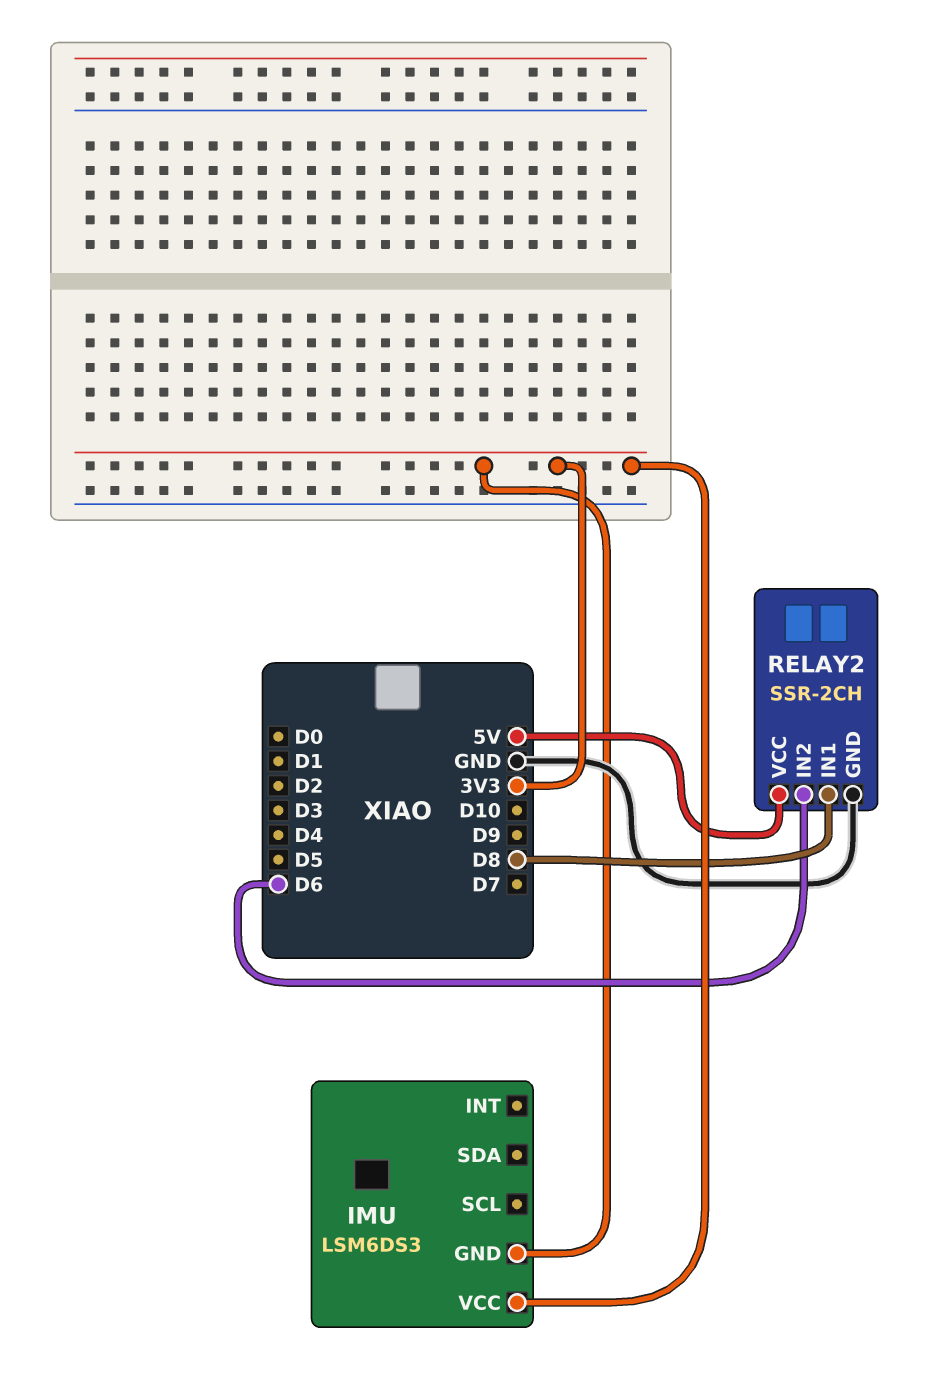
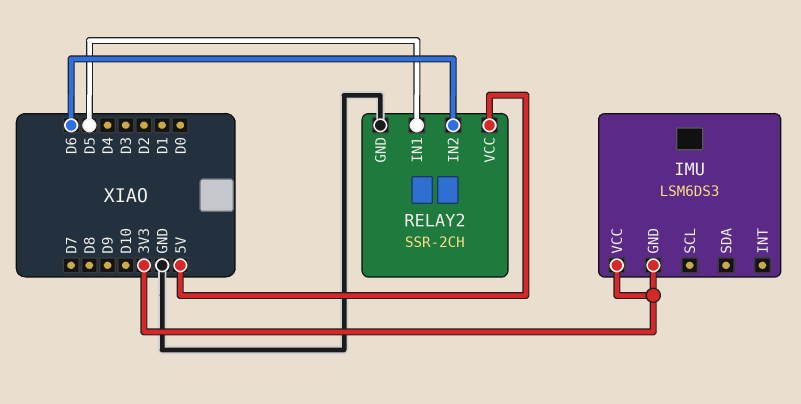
RELAY2 pin IN1: D8 -> D5

